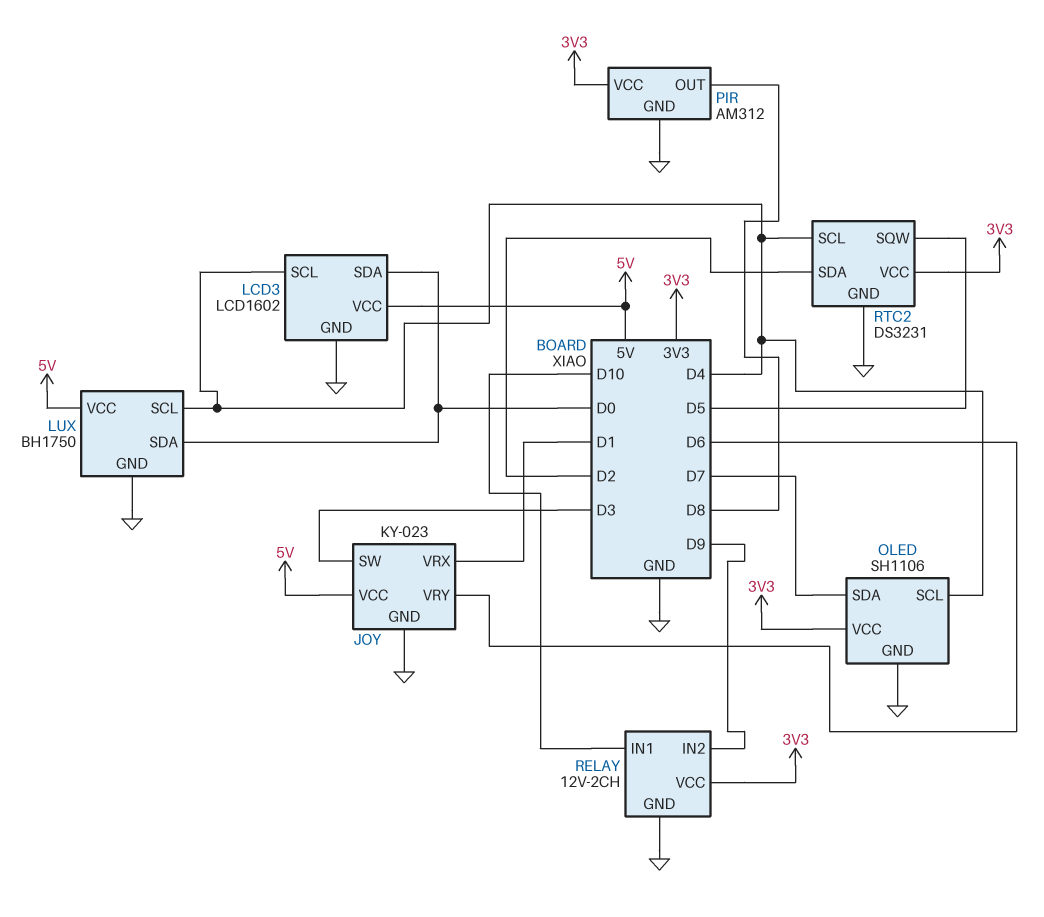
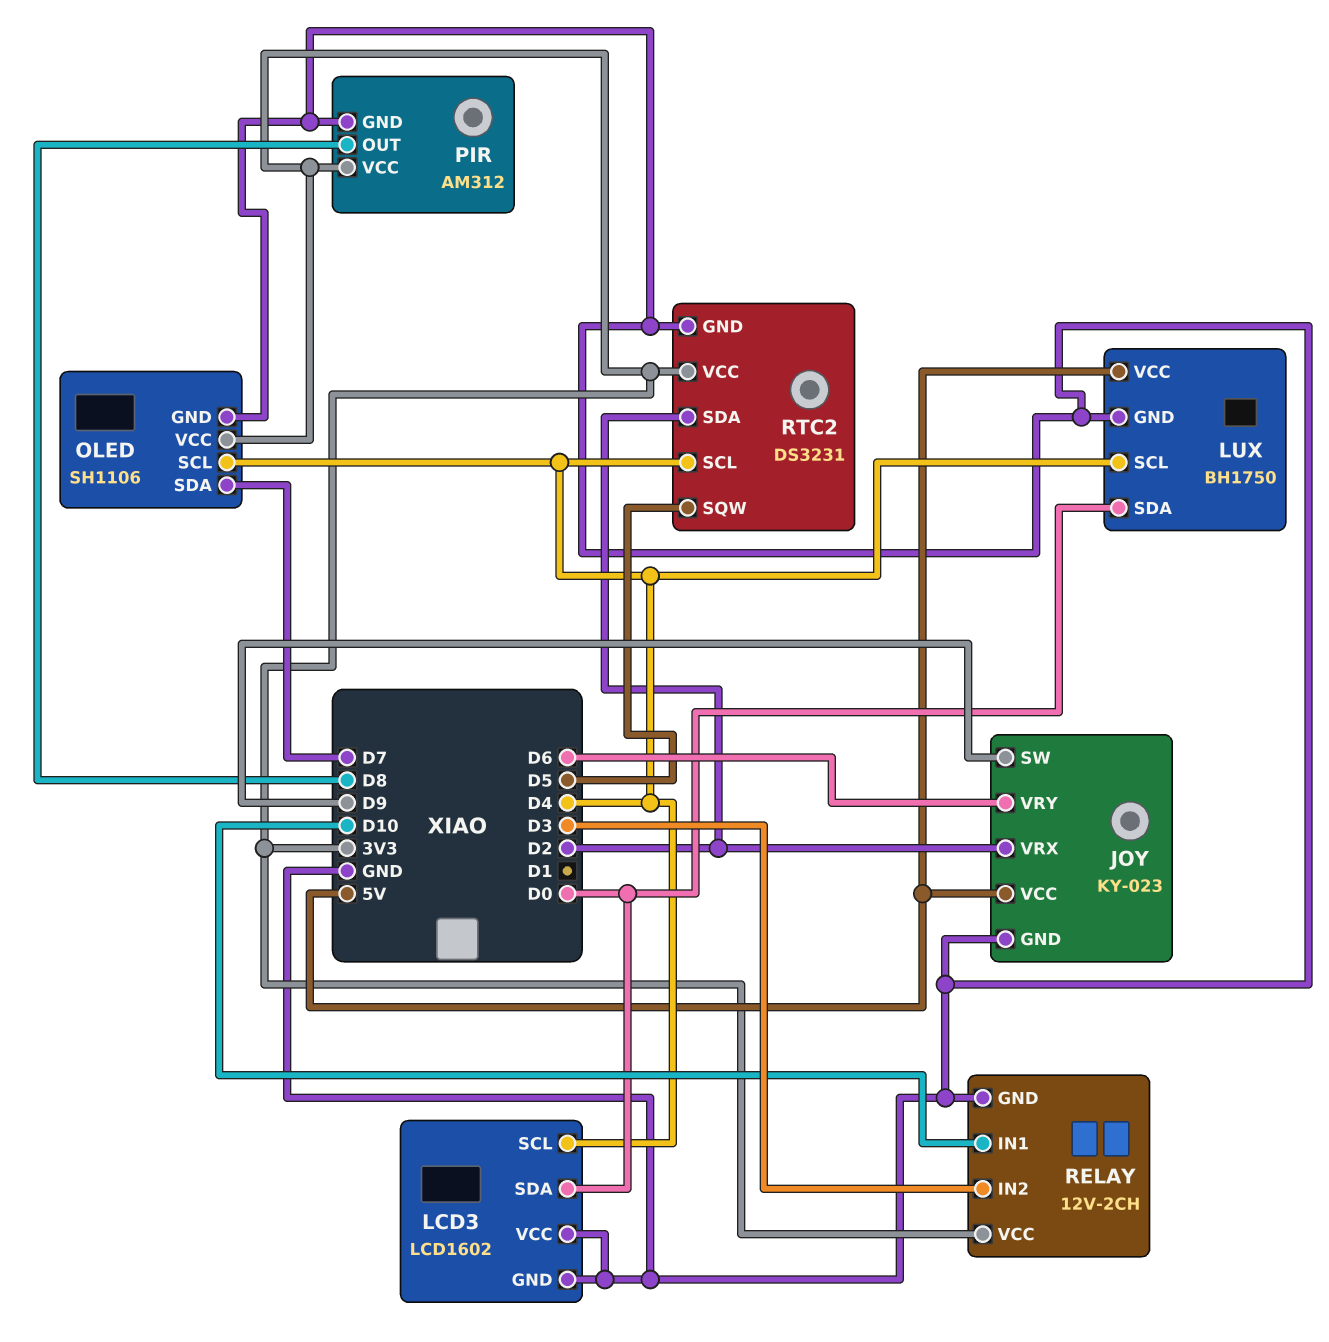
JOY pin SW: D3 -> D9
JOY pin VRX: D1 -> D2
LCD3 pin VCC: 5V -> GND
RELAY pin IN2: D9 -> D3

